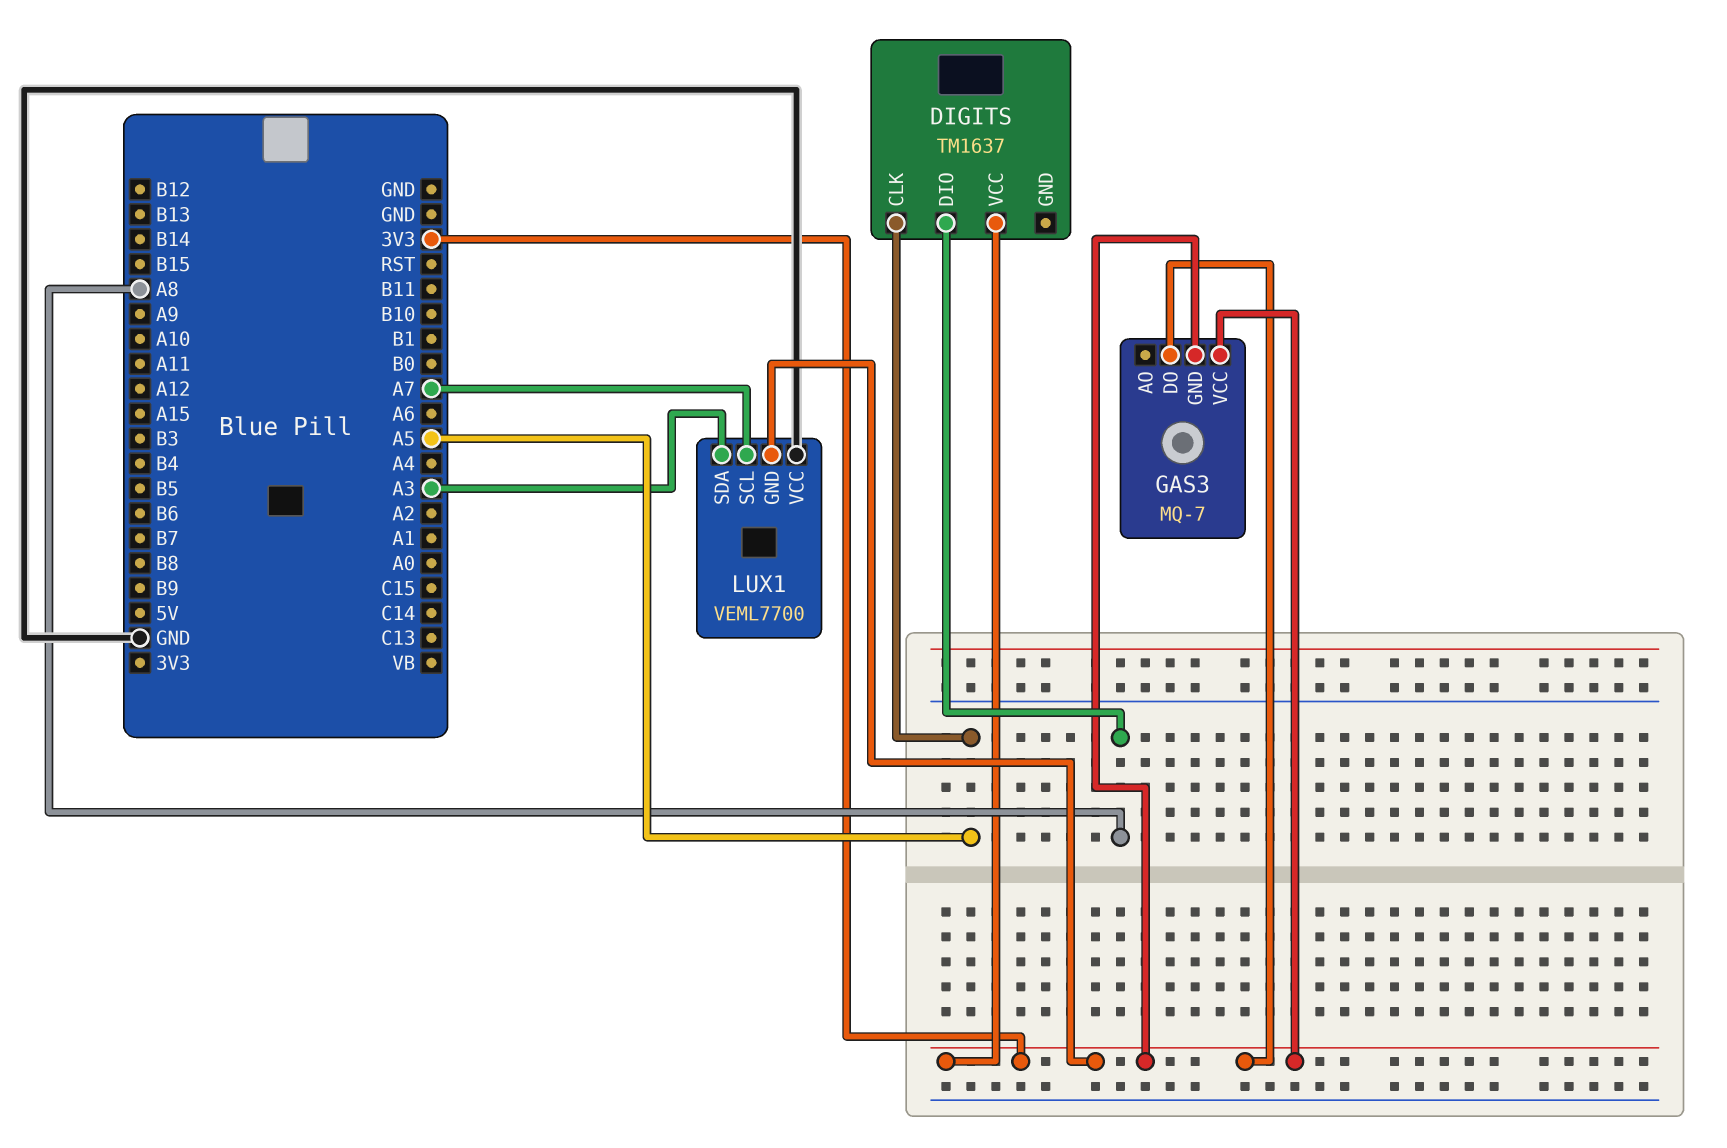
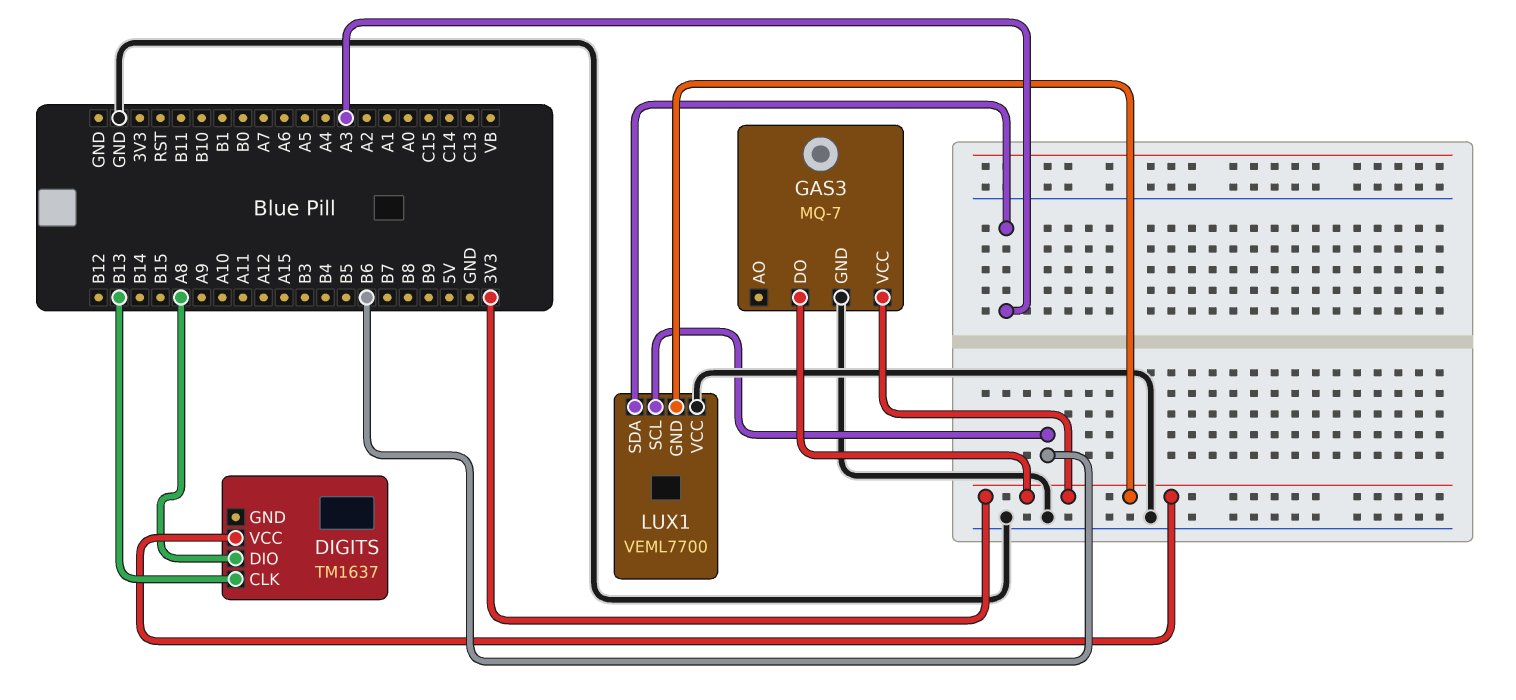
DIGITS pin CLK: A5 -> B13
GAS3 pin GND: 3V3 -> GND
LUX1 pin SCL: A7 -> B6

